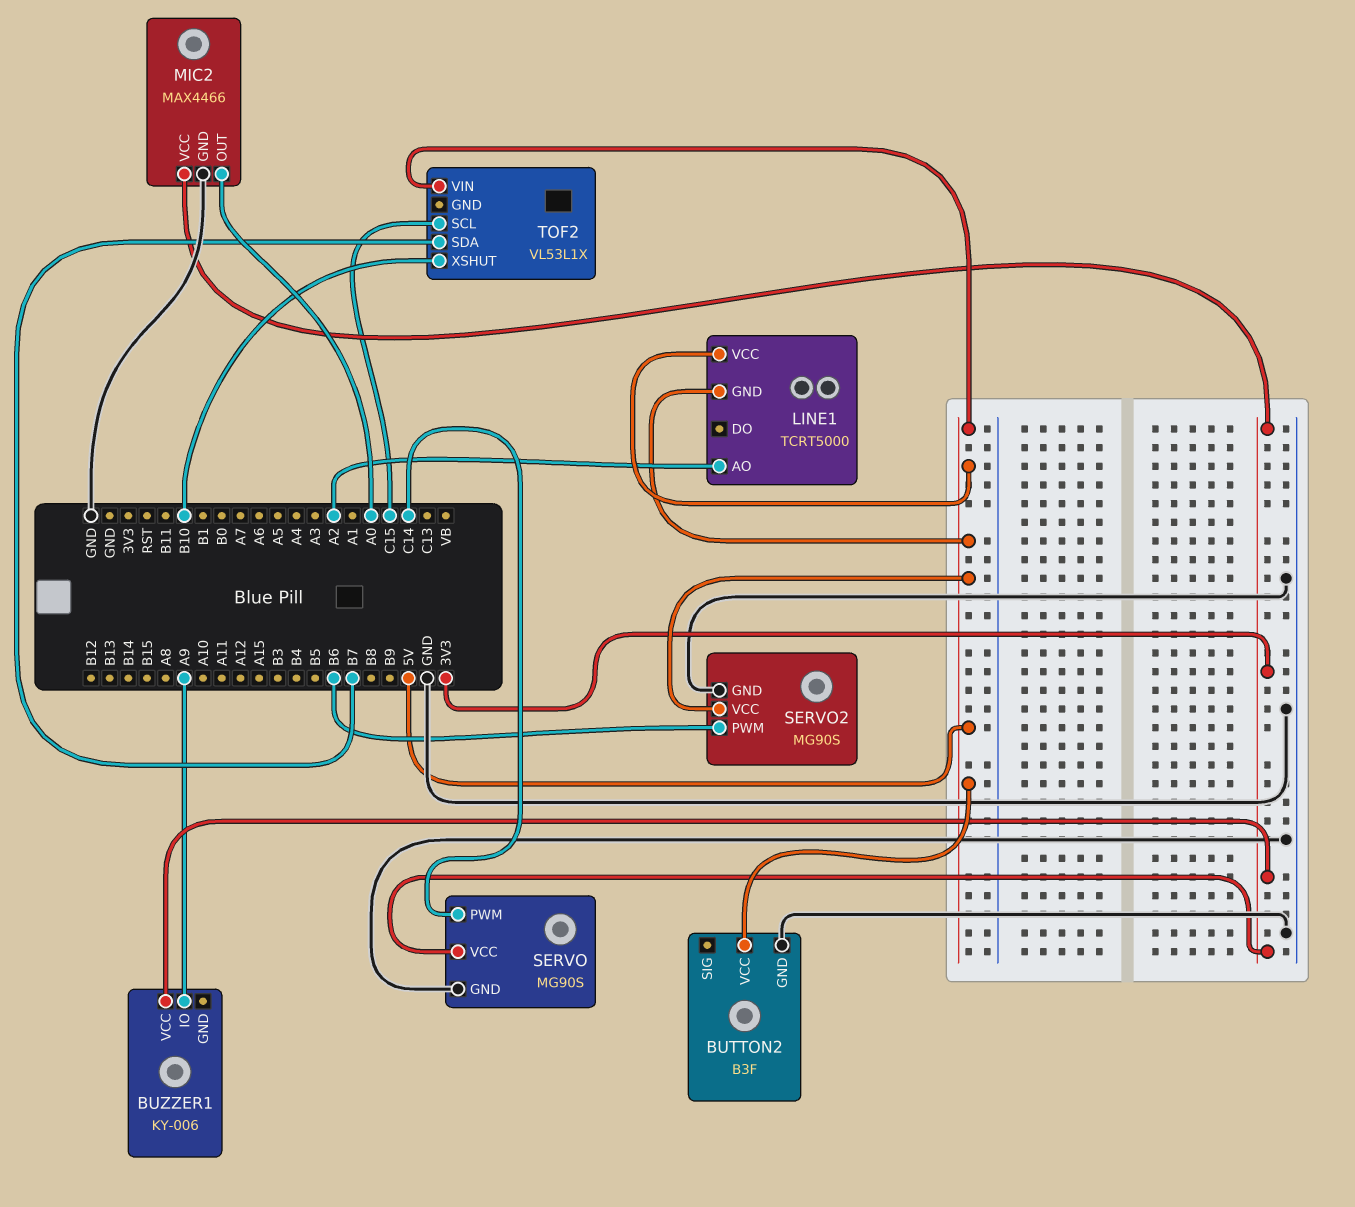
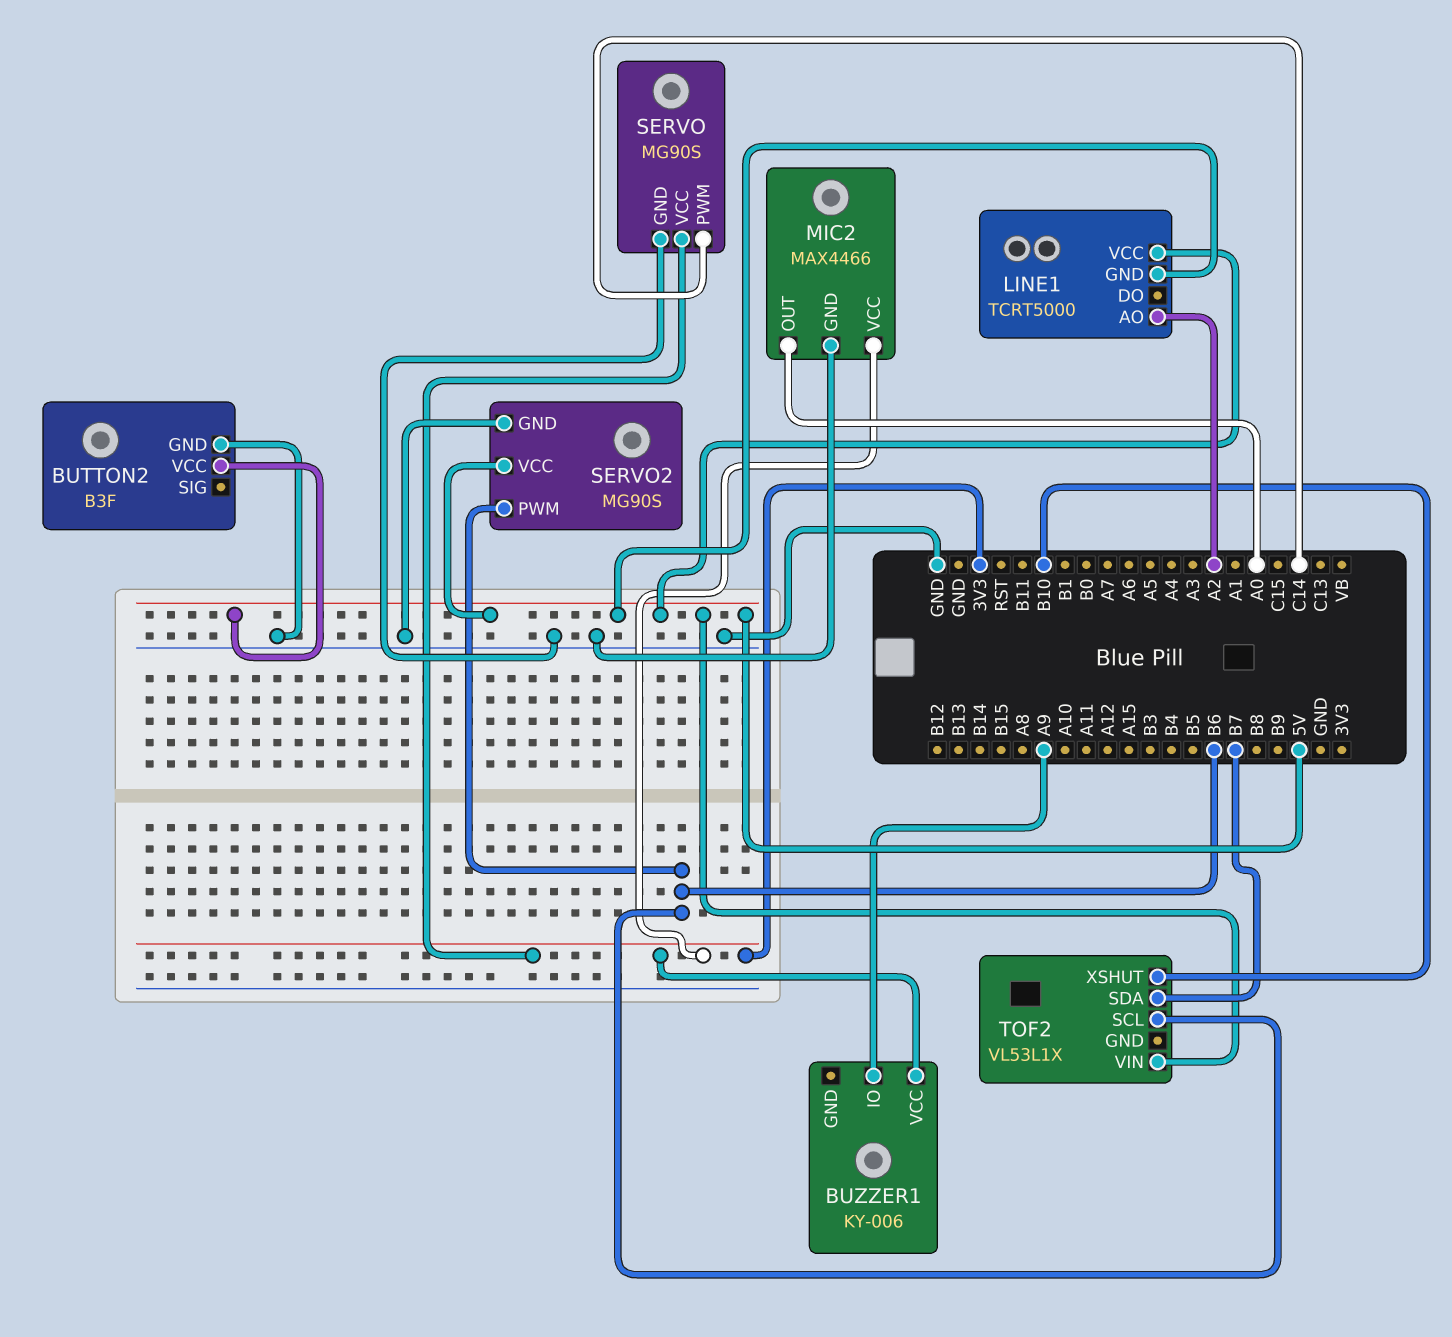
TOF2 pin SCL: C15 -> B6

